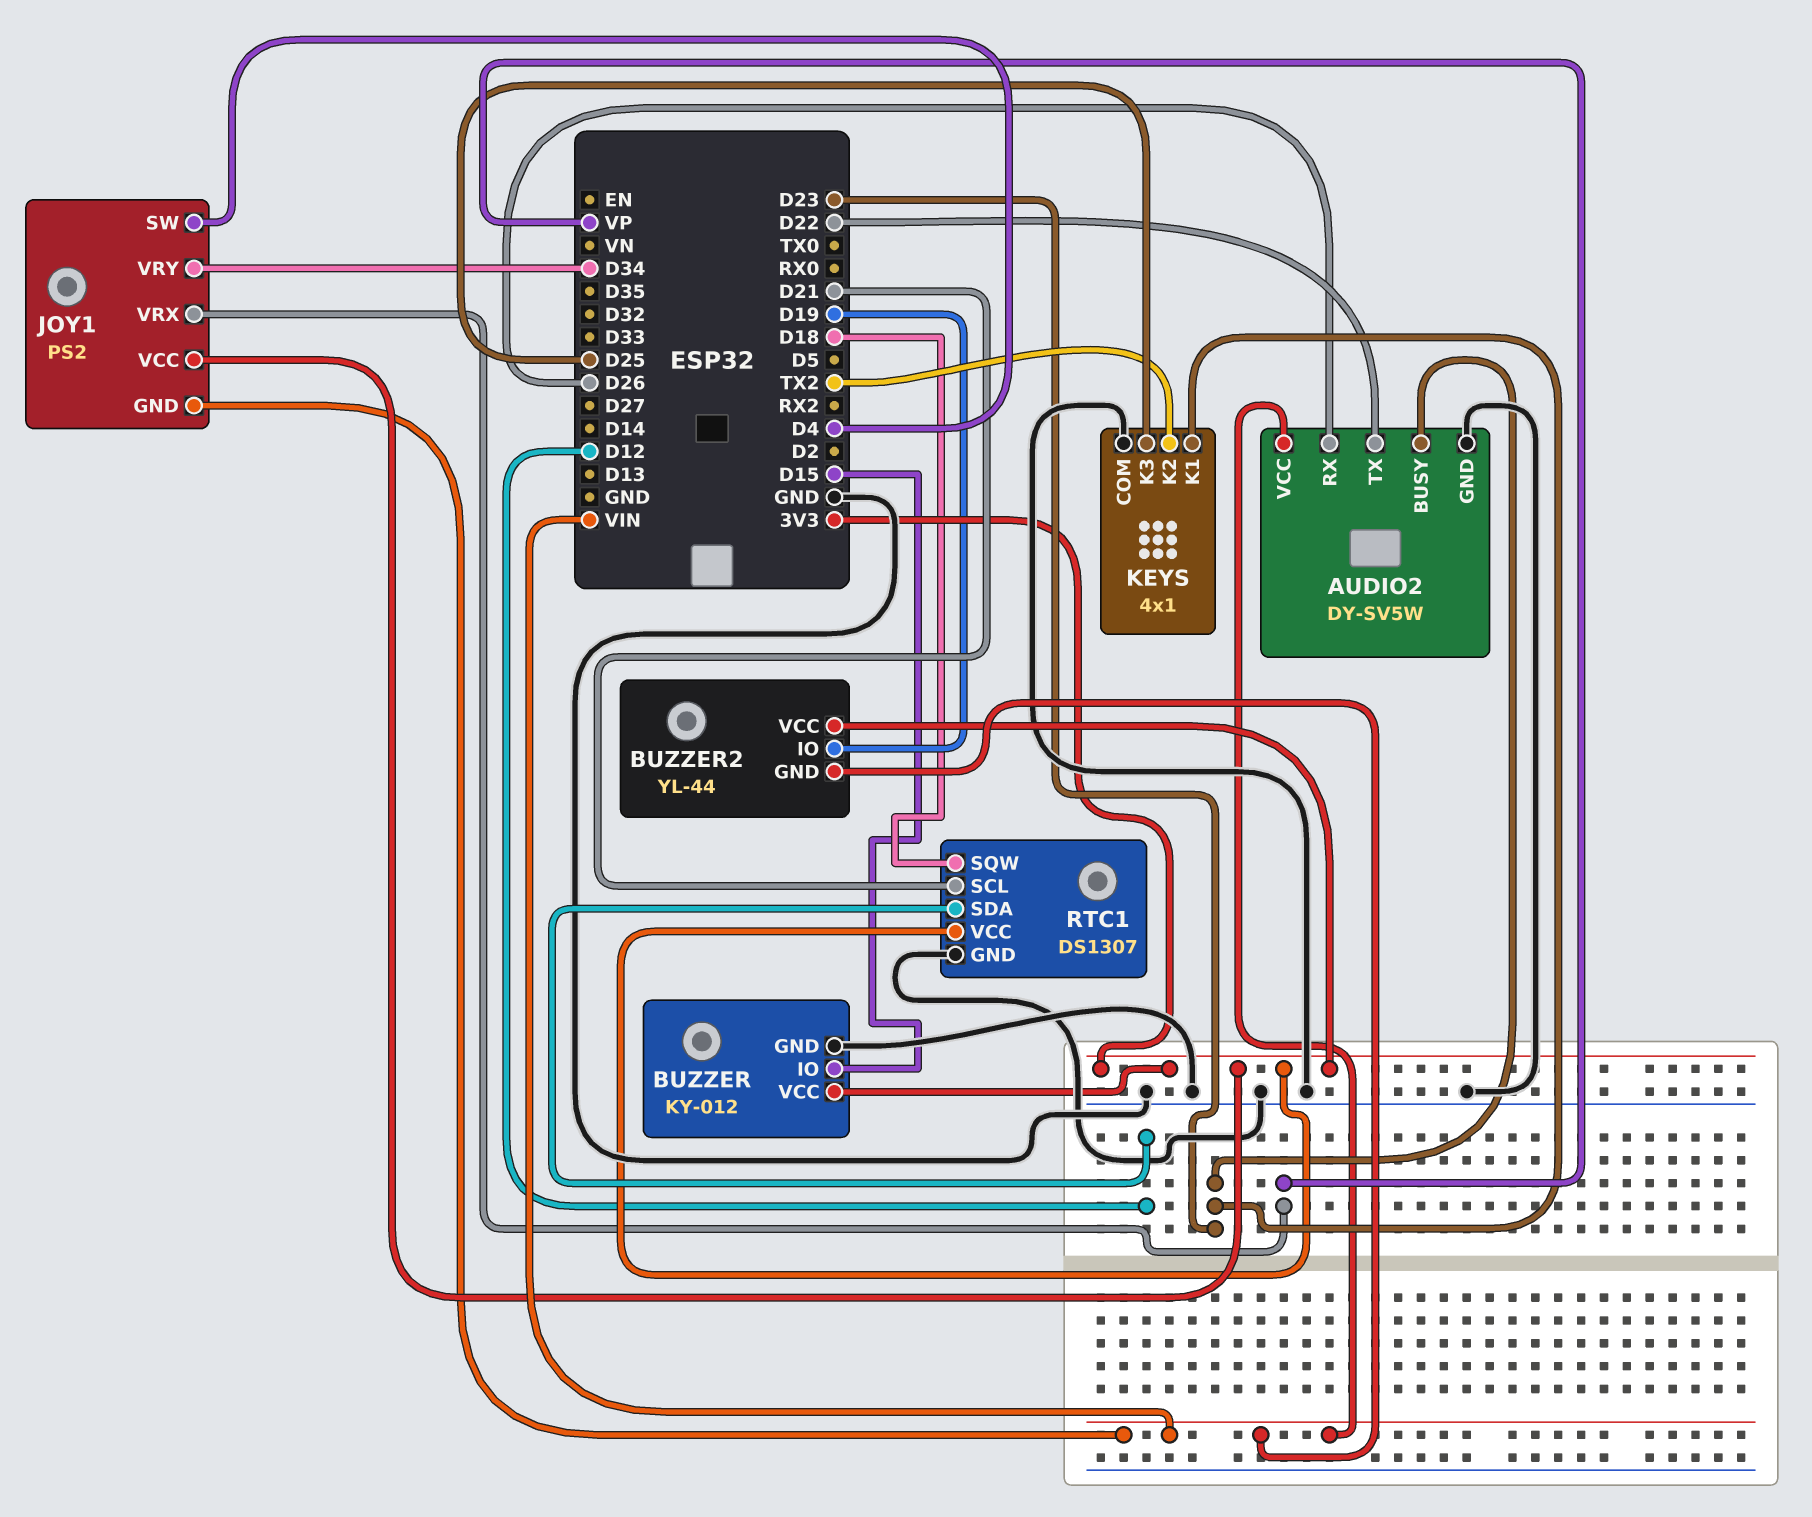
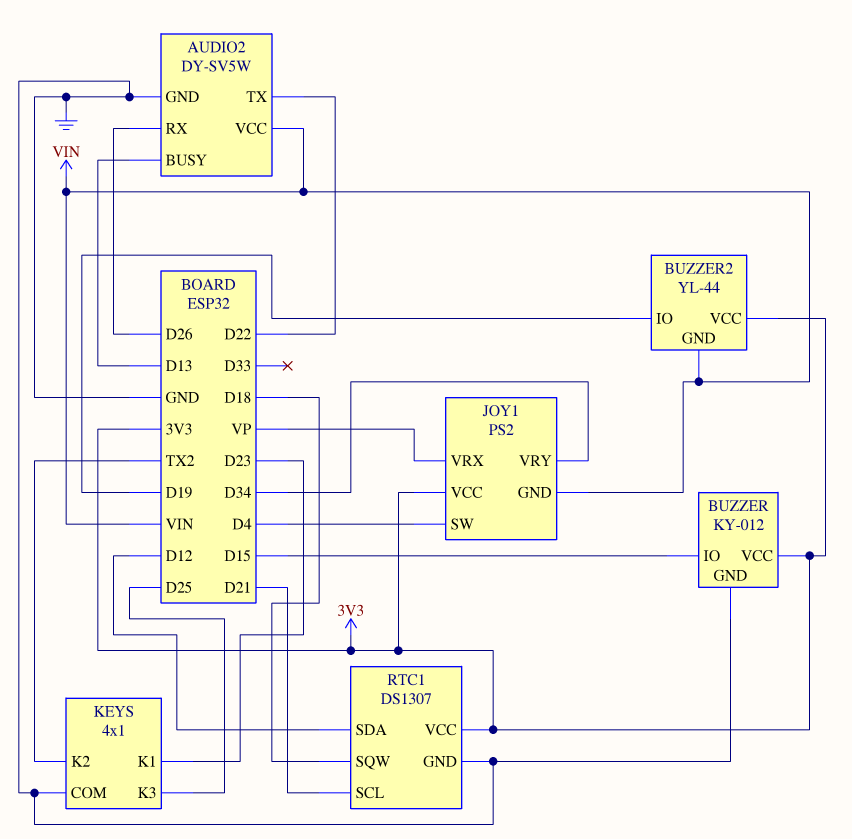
AUDIO2 pin BUSY: D23 -> D13

